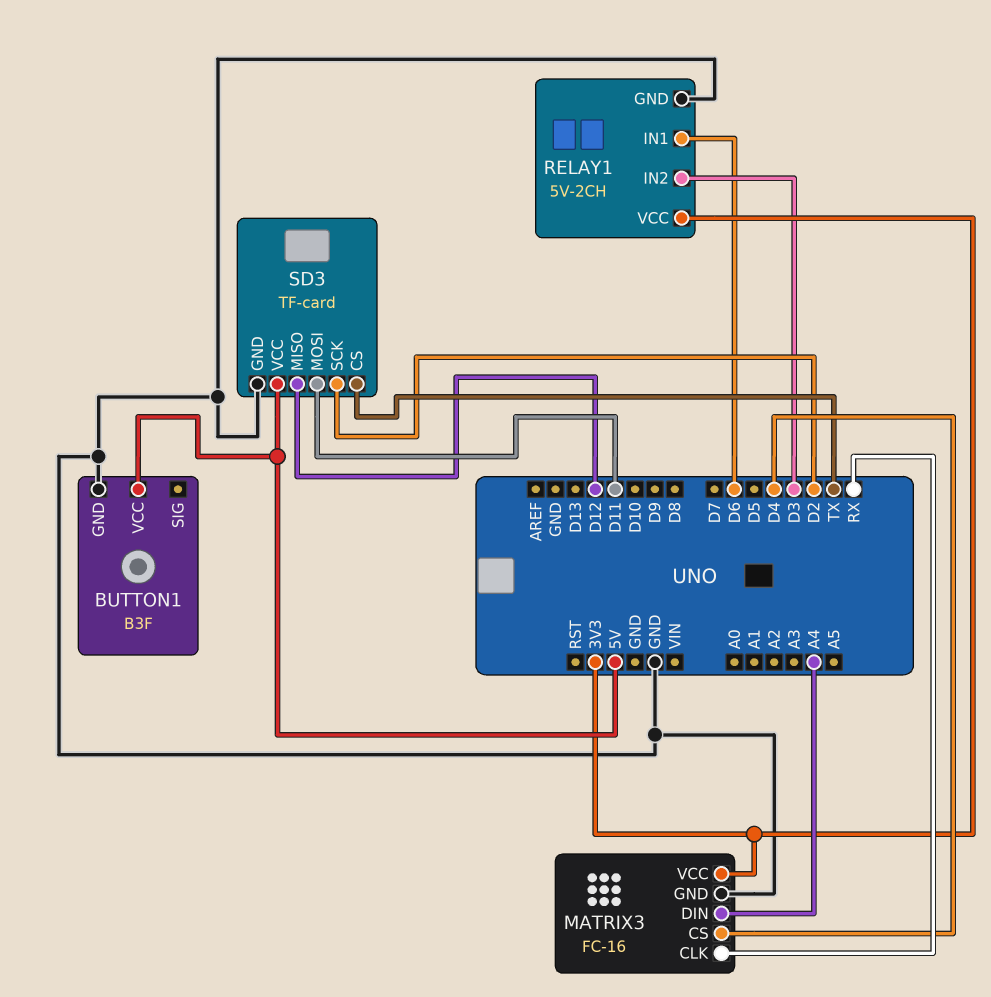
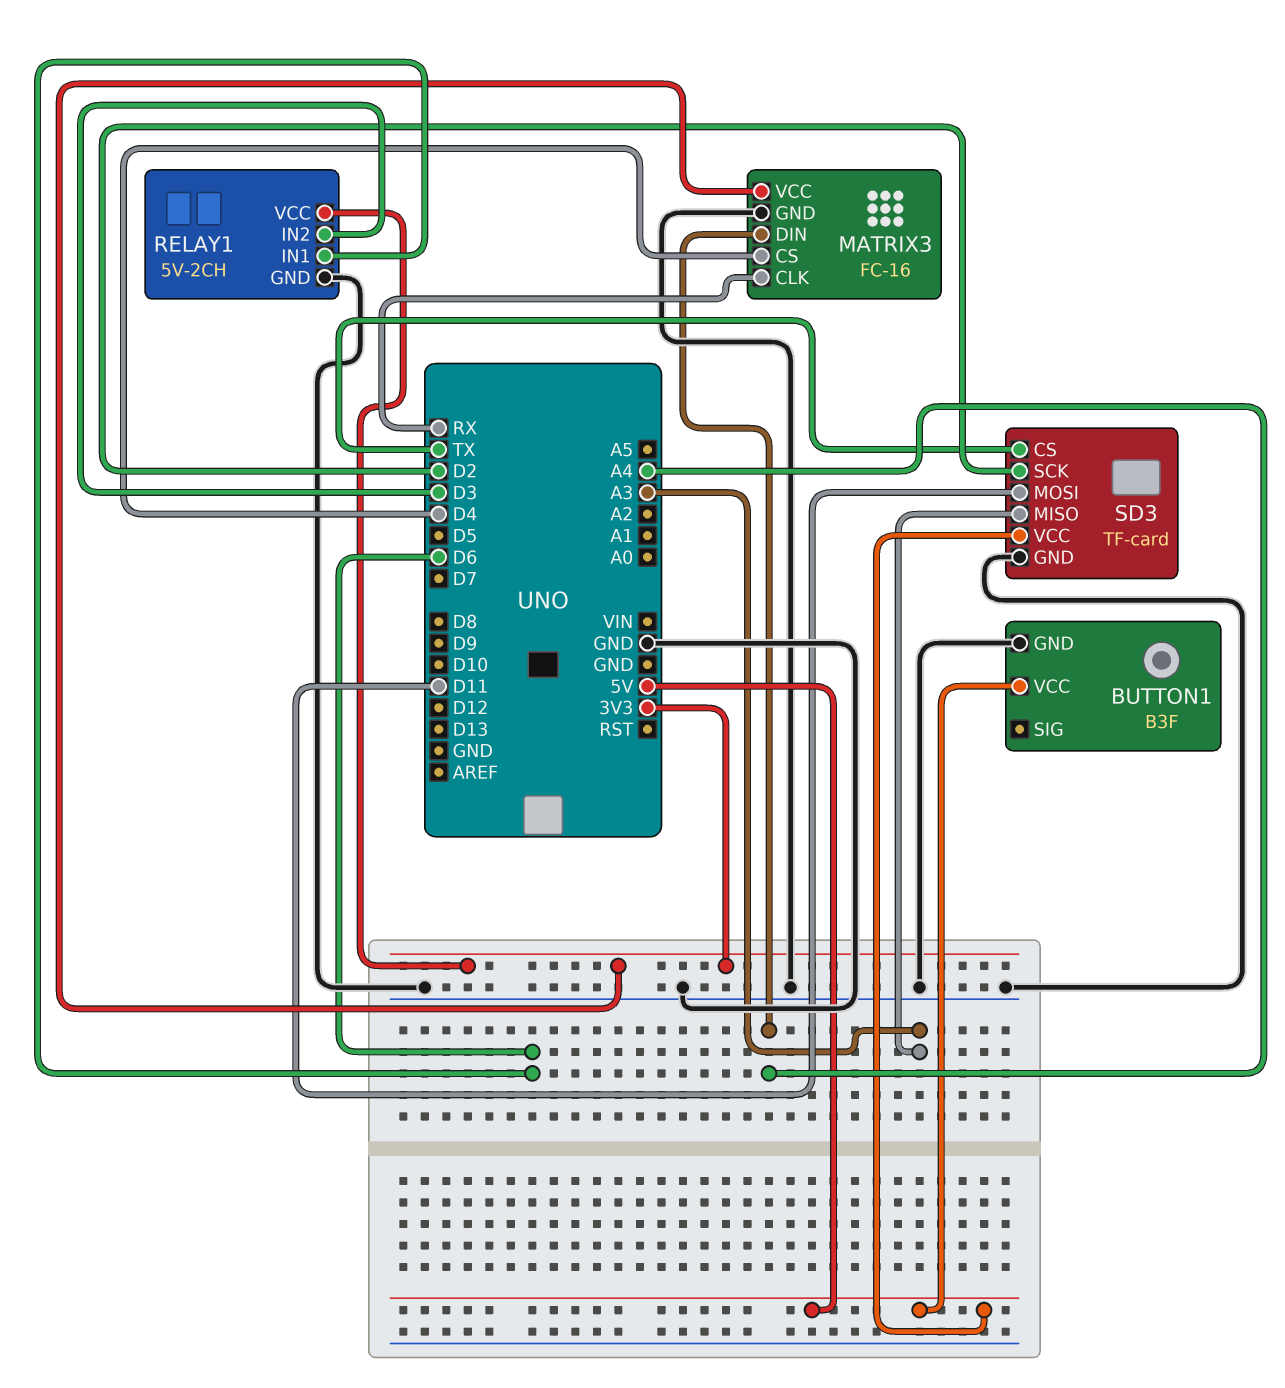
SD3 pin MISO: D12 -> A3

